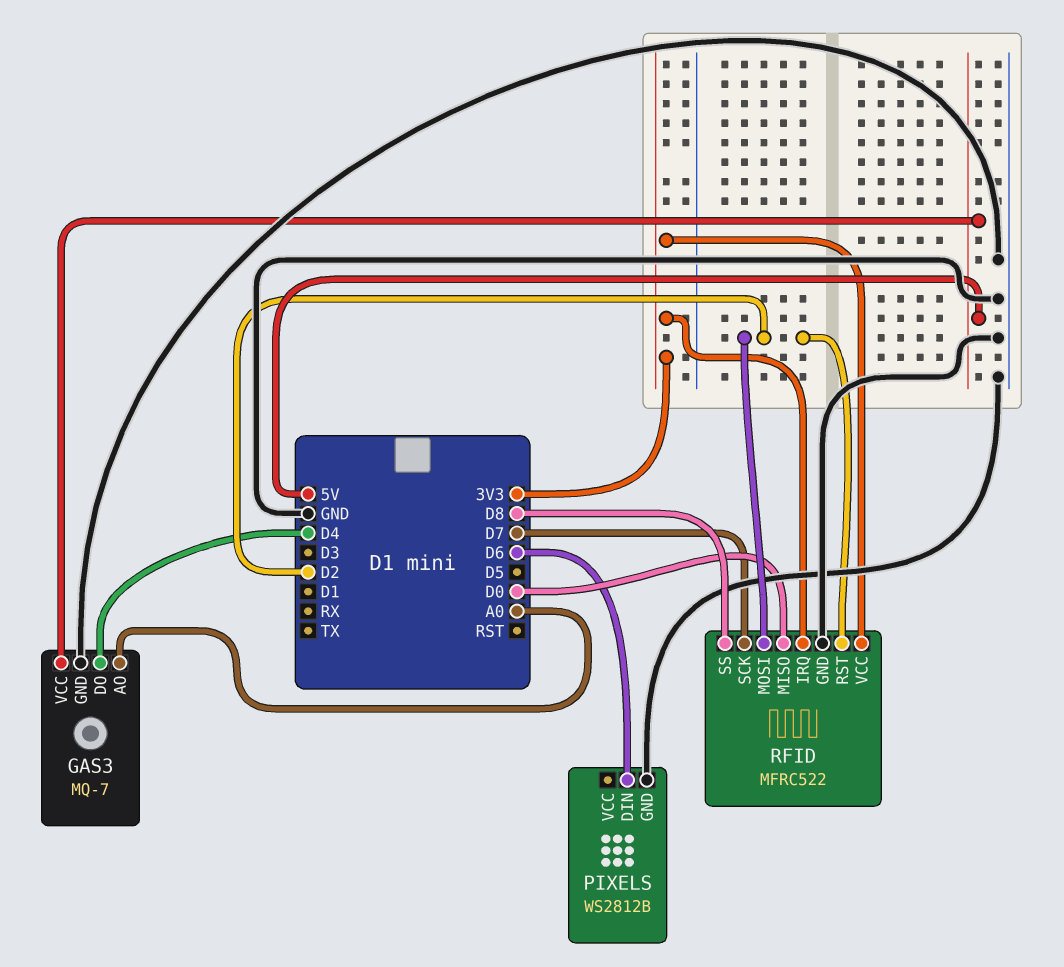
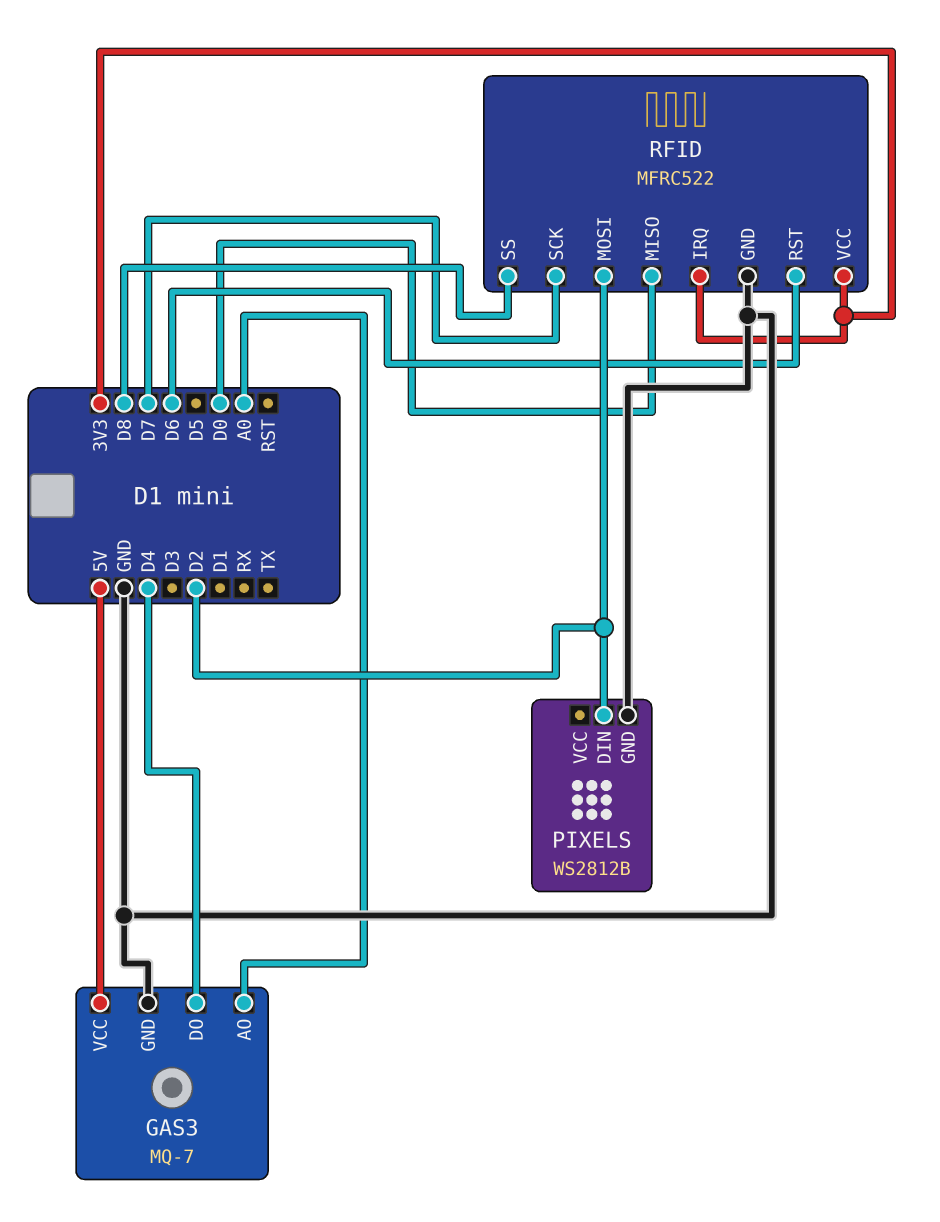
PIXELS pin DIN: D6 -> D2
RFID pin RST: D2 -> D6

